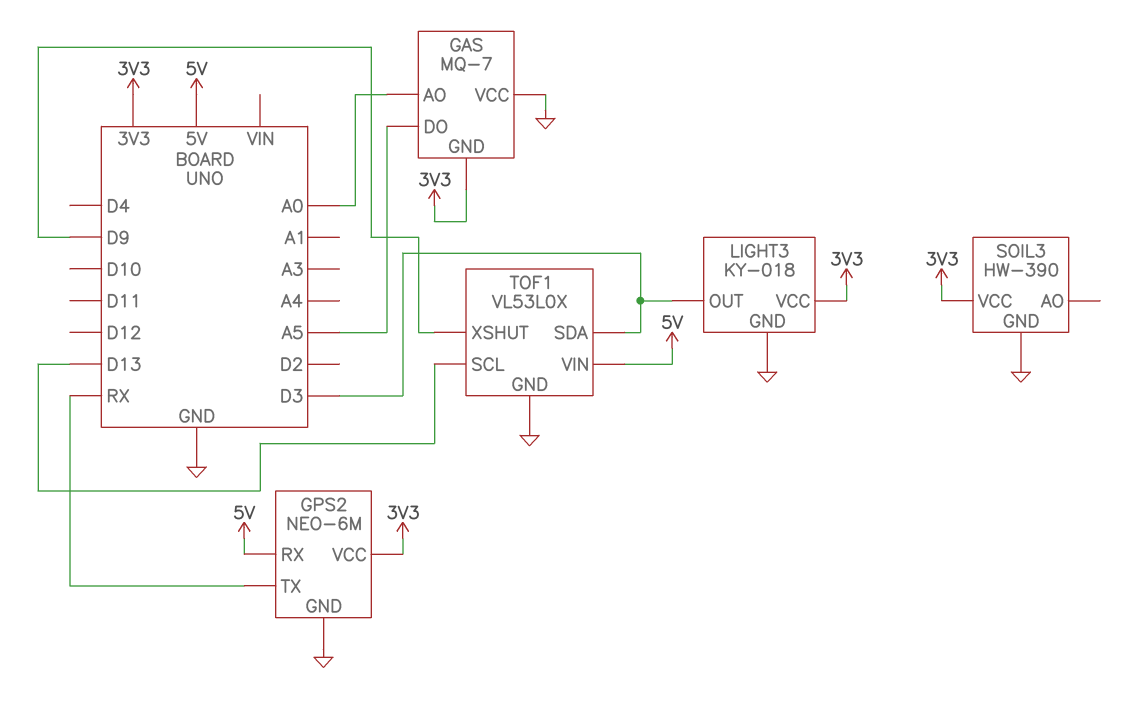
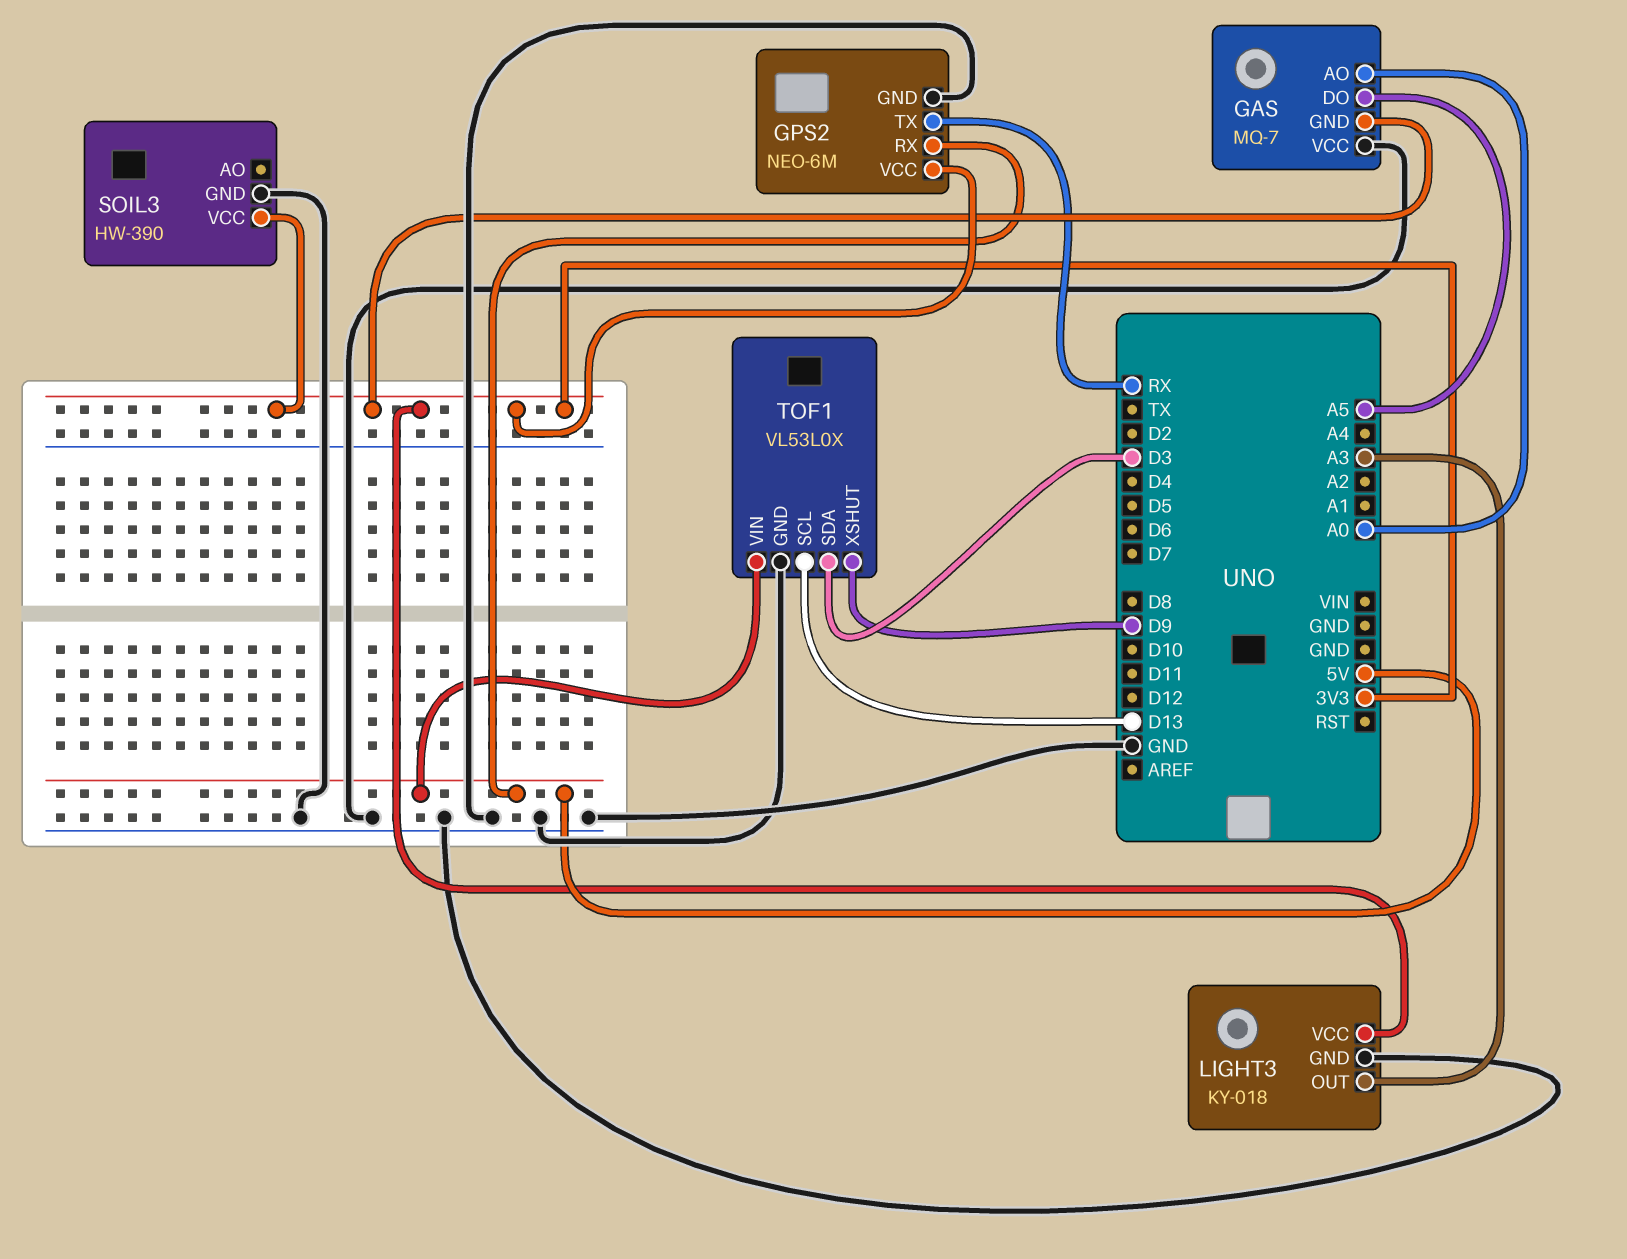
LIGHT3 pin OUT: D3 -> A3

